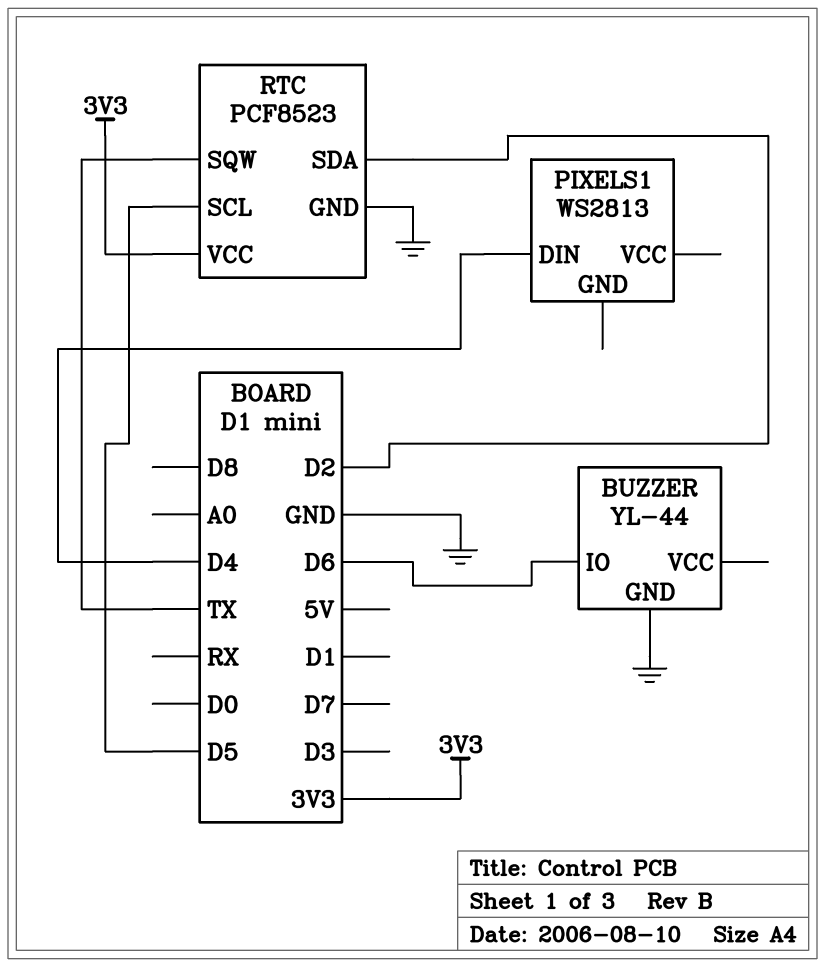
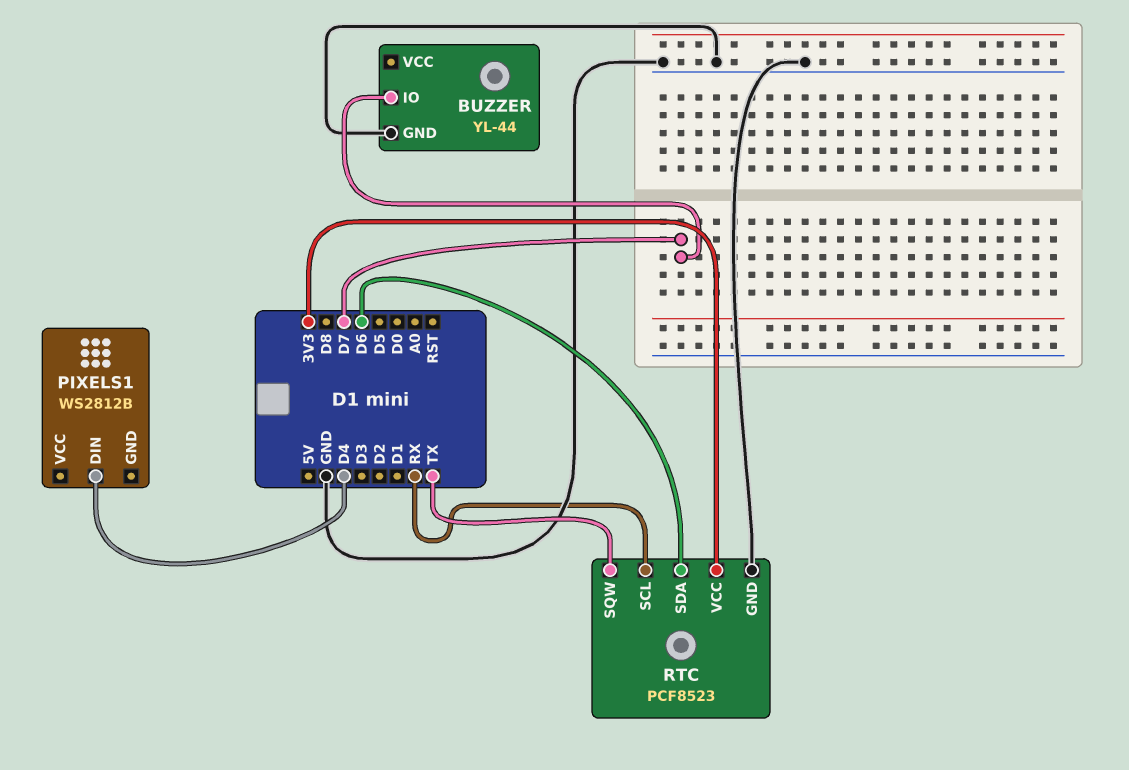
BUZZER pin IO: D6 -> D7
PIXELS1: WS2813 -> WS2812B
RTC pin SCL: D5 -> RX
RTC pin SDA: D2 -> D6

